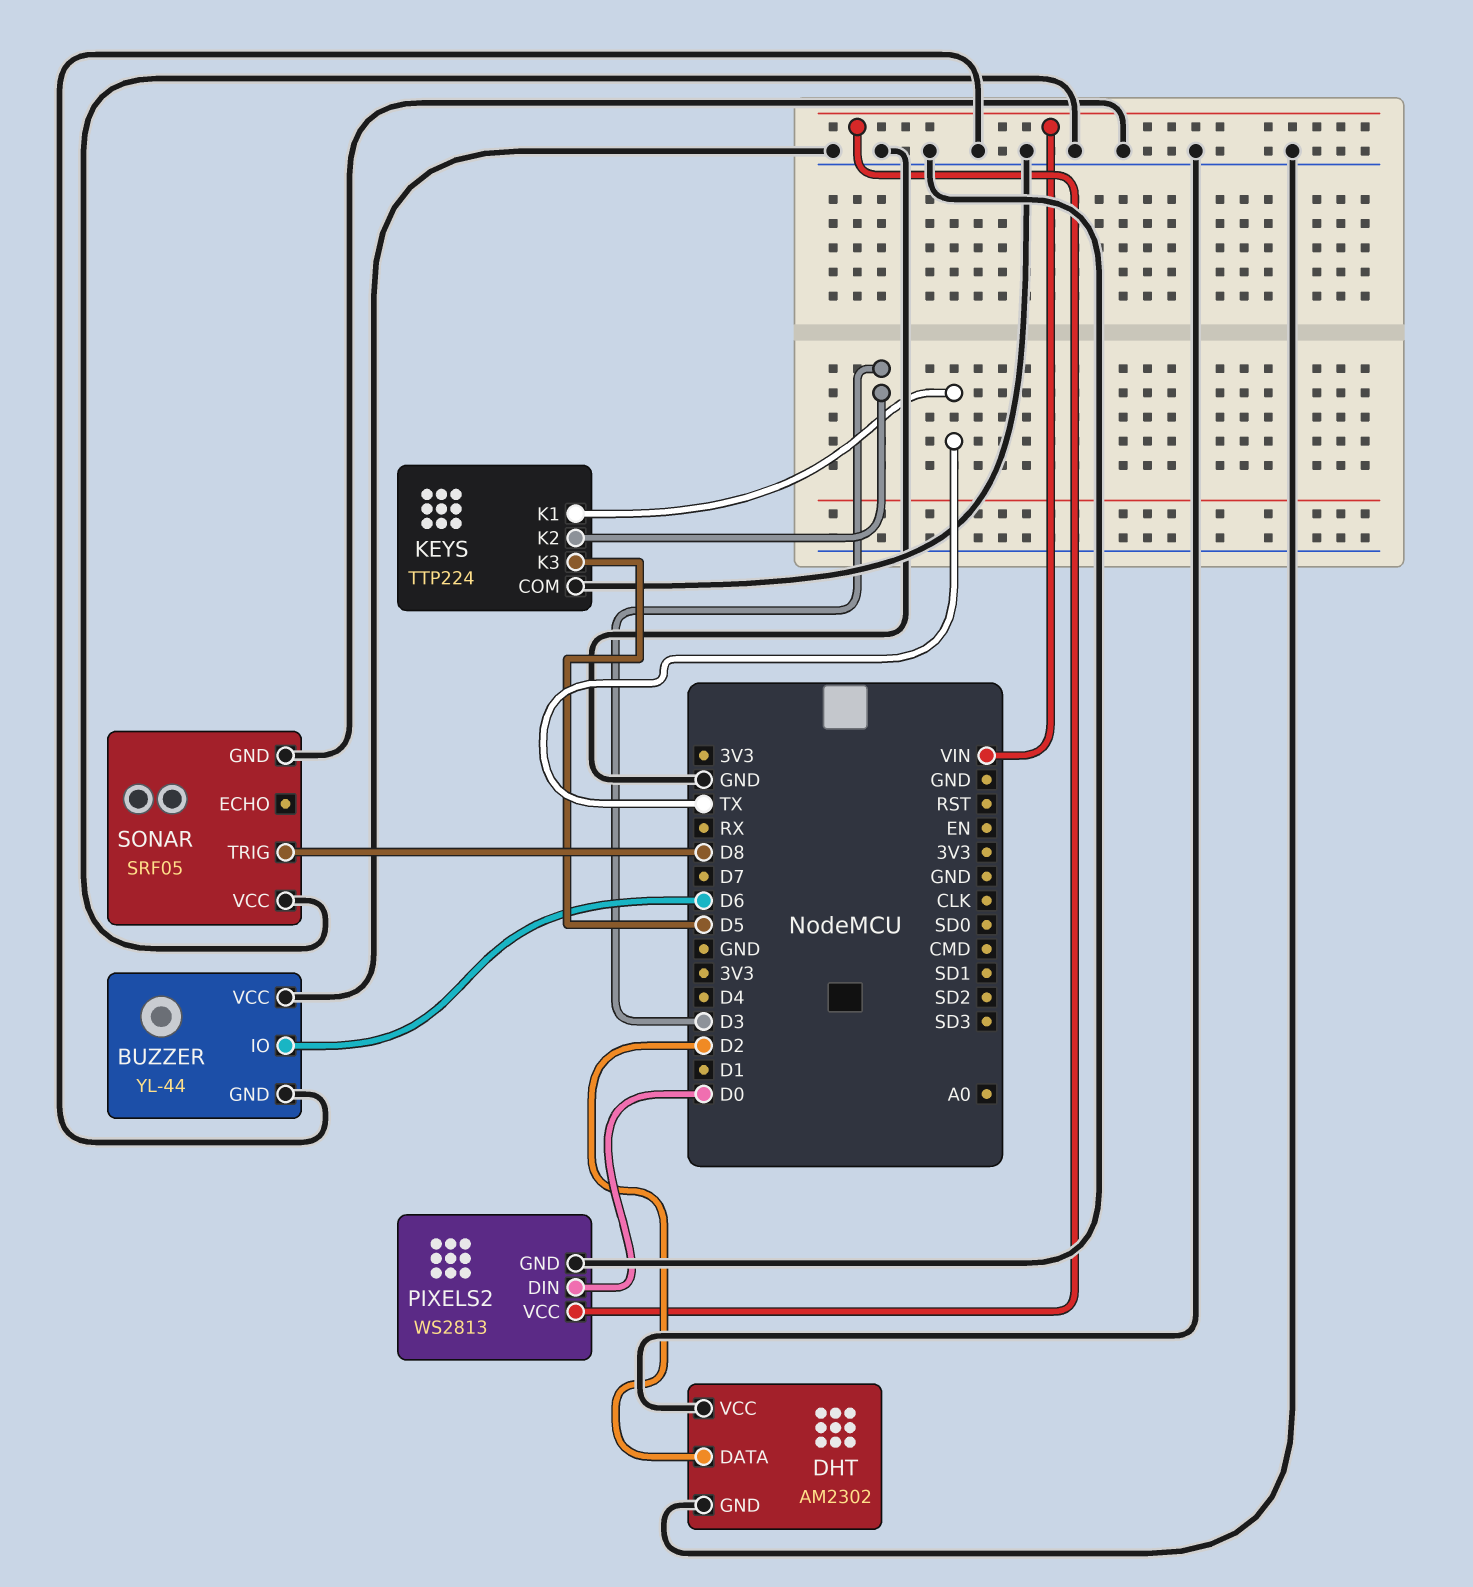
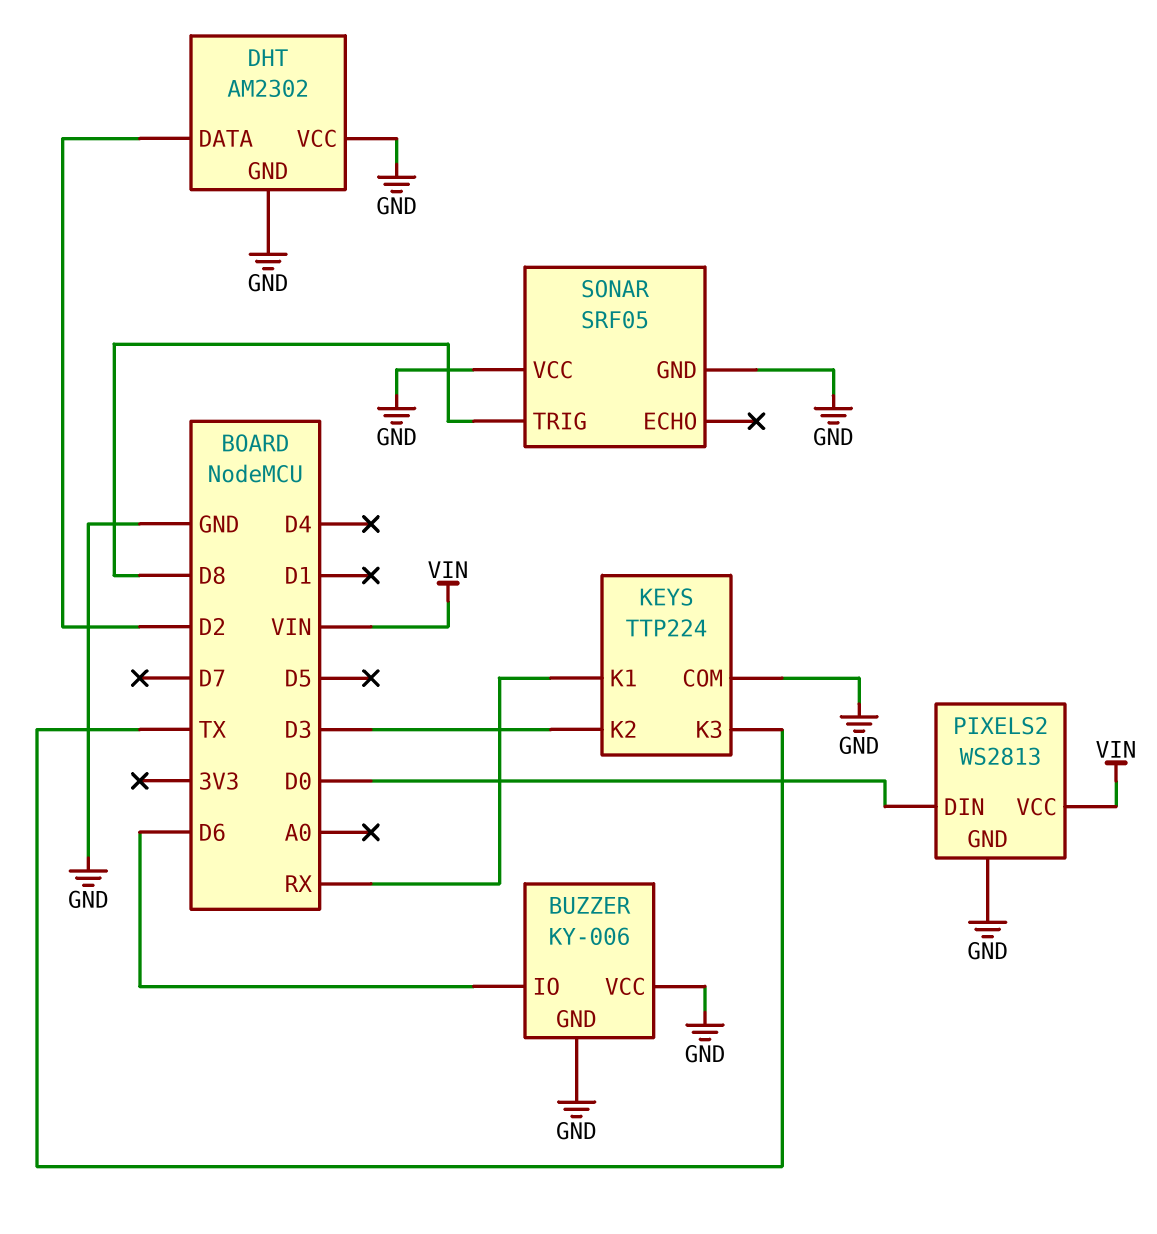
BUZZER: YL-44 -> KY-006
KEYS pin K1: TX -> RX
KEYS pin K3: D5 -> TX

